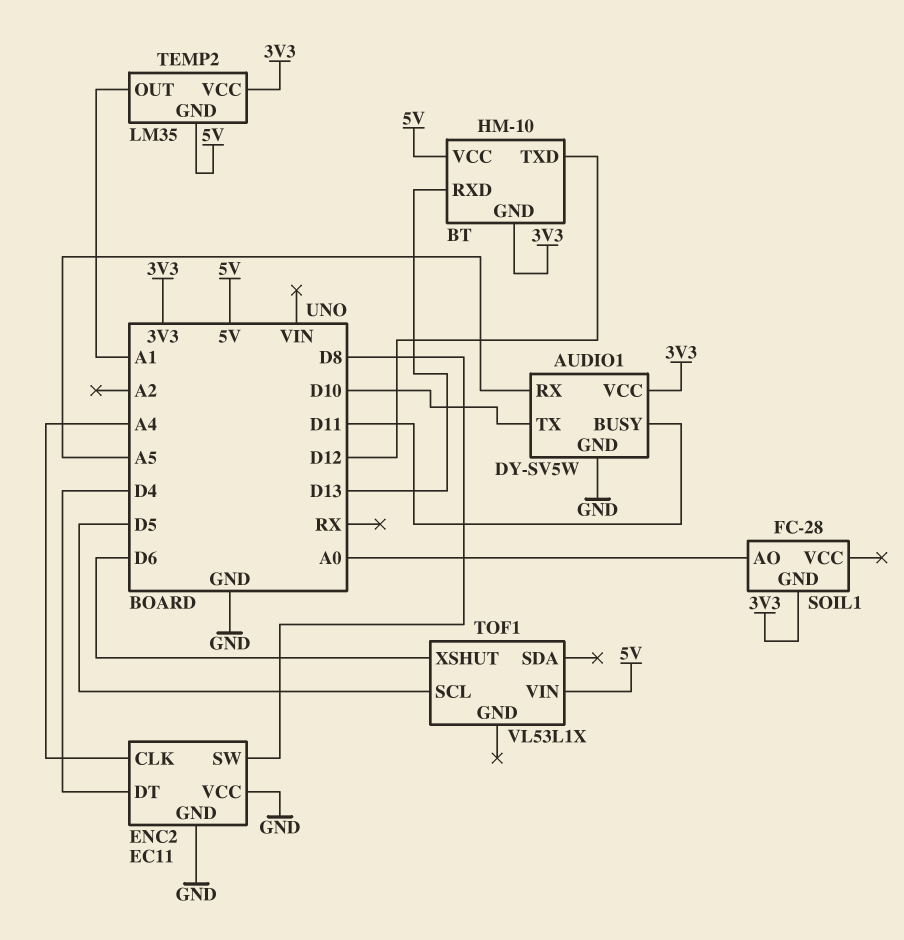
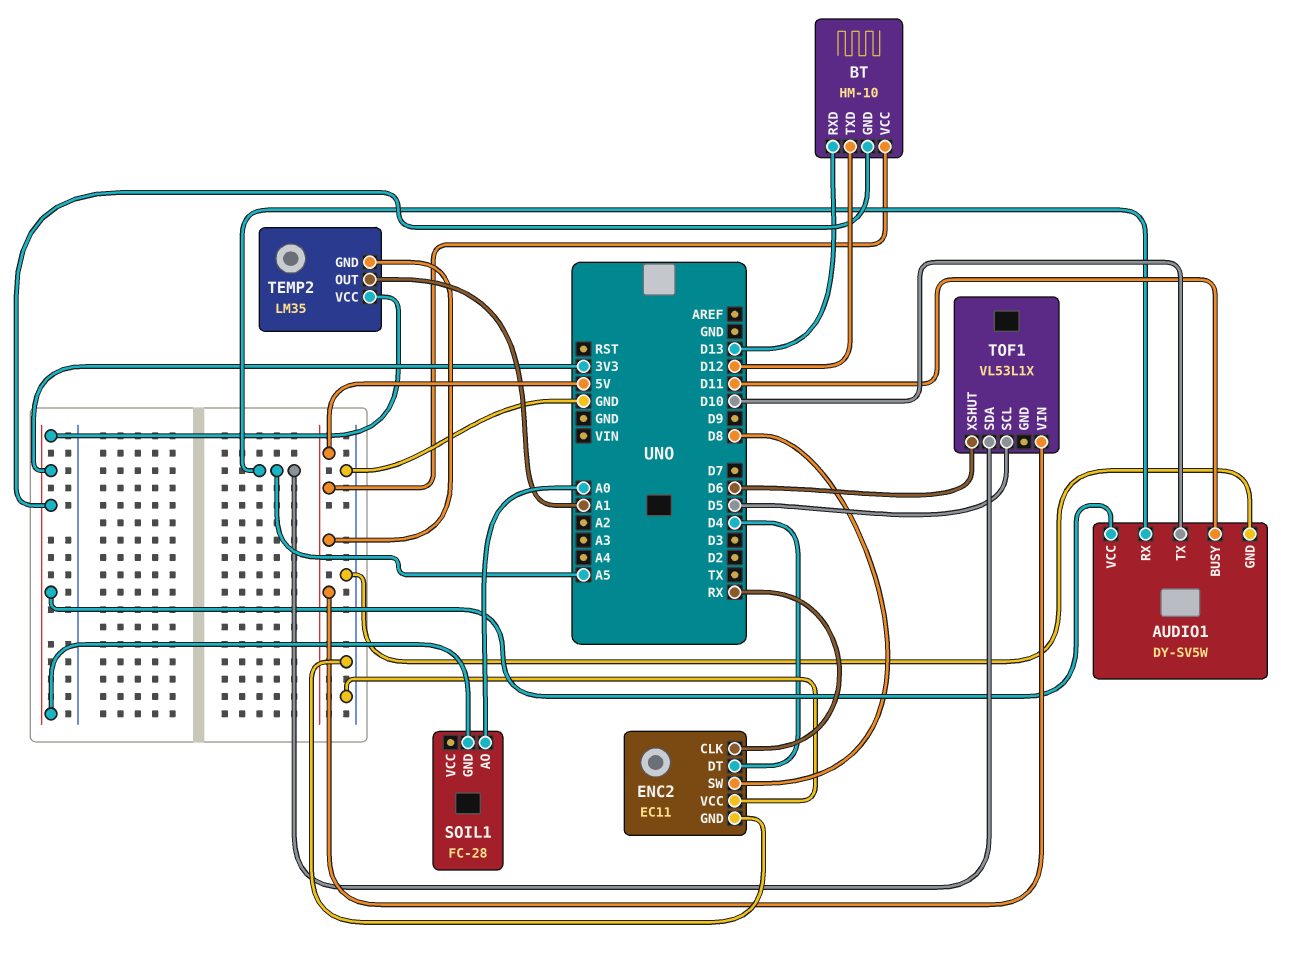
ENC2 pin CLK: A4 -> RX
TOF1 pin SDA: none -> A5

